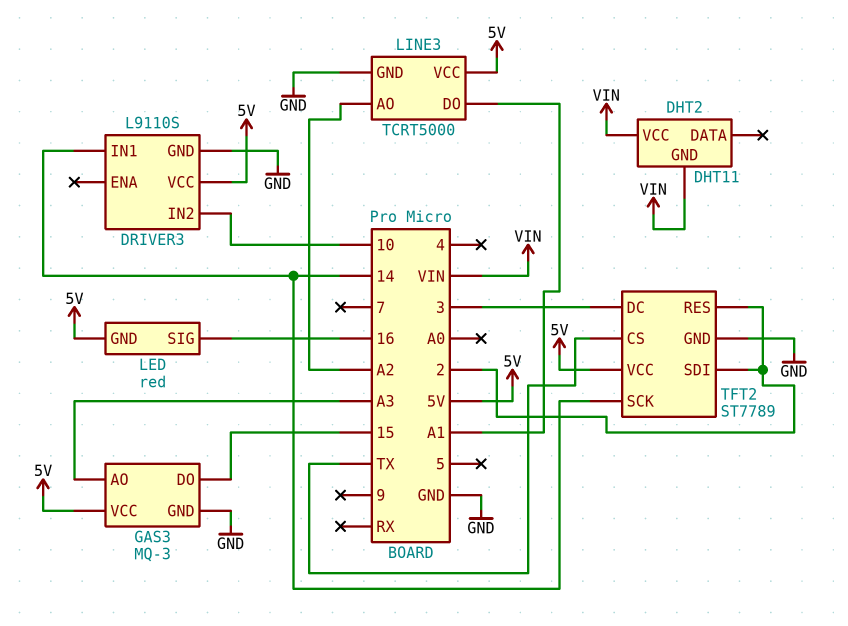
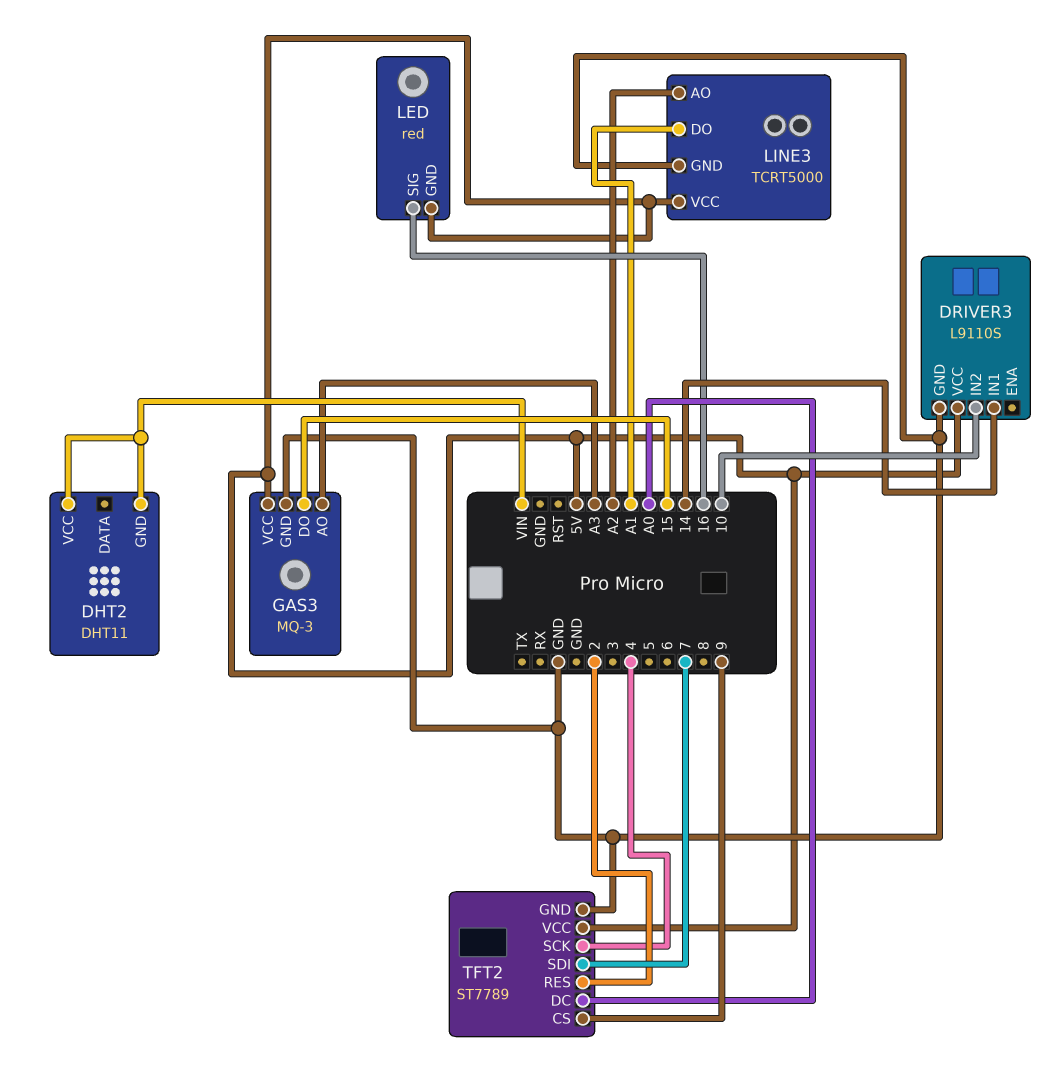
TFT2 pin CS: TX -> 9
TFT2 pin DC: 3 -> A0
TFT2 pin SCK: 14 -> 4
TFT2 pin SDI: 2 -> 7

